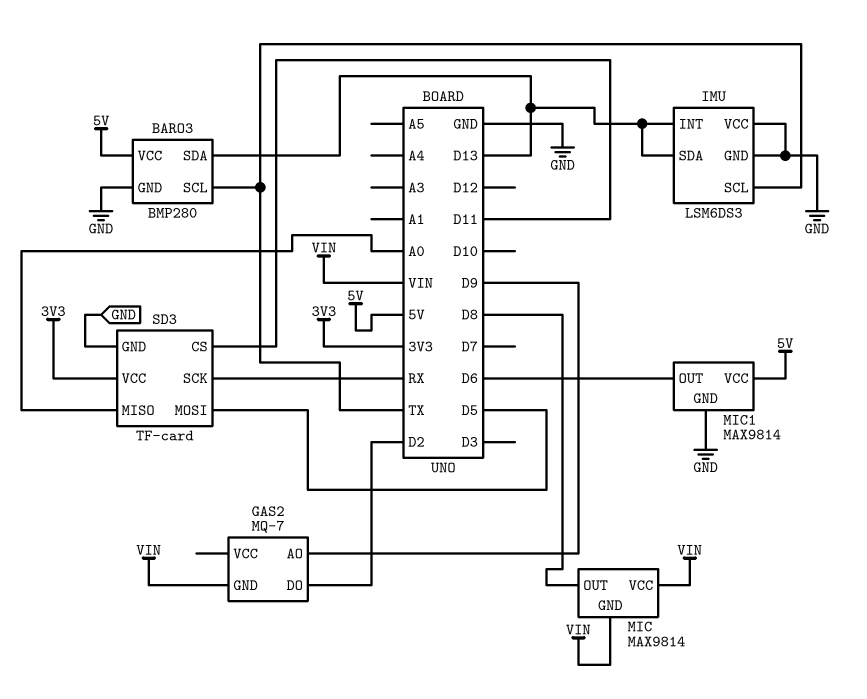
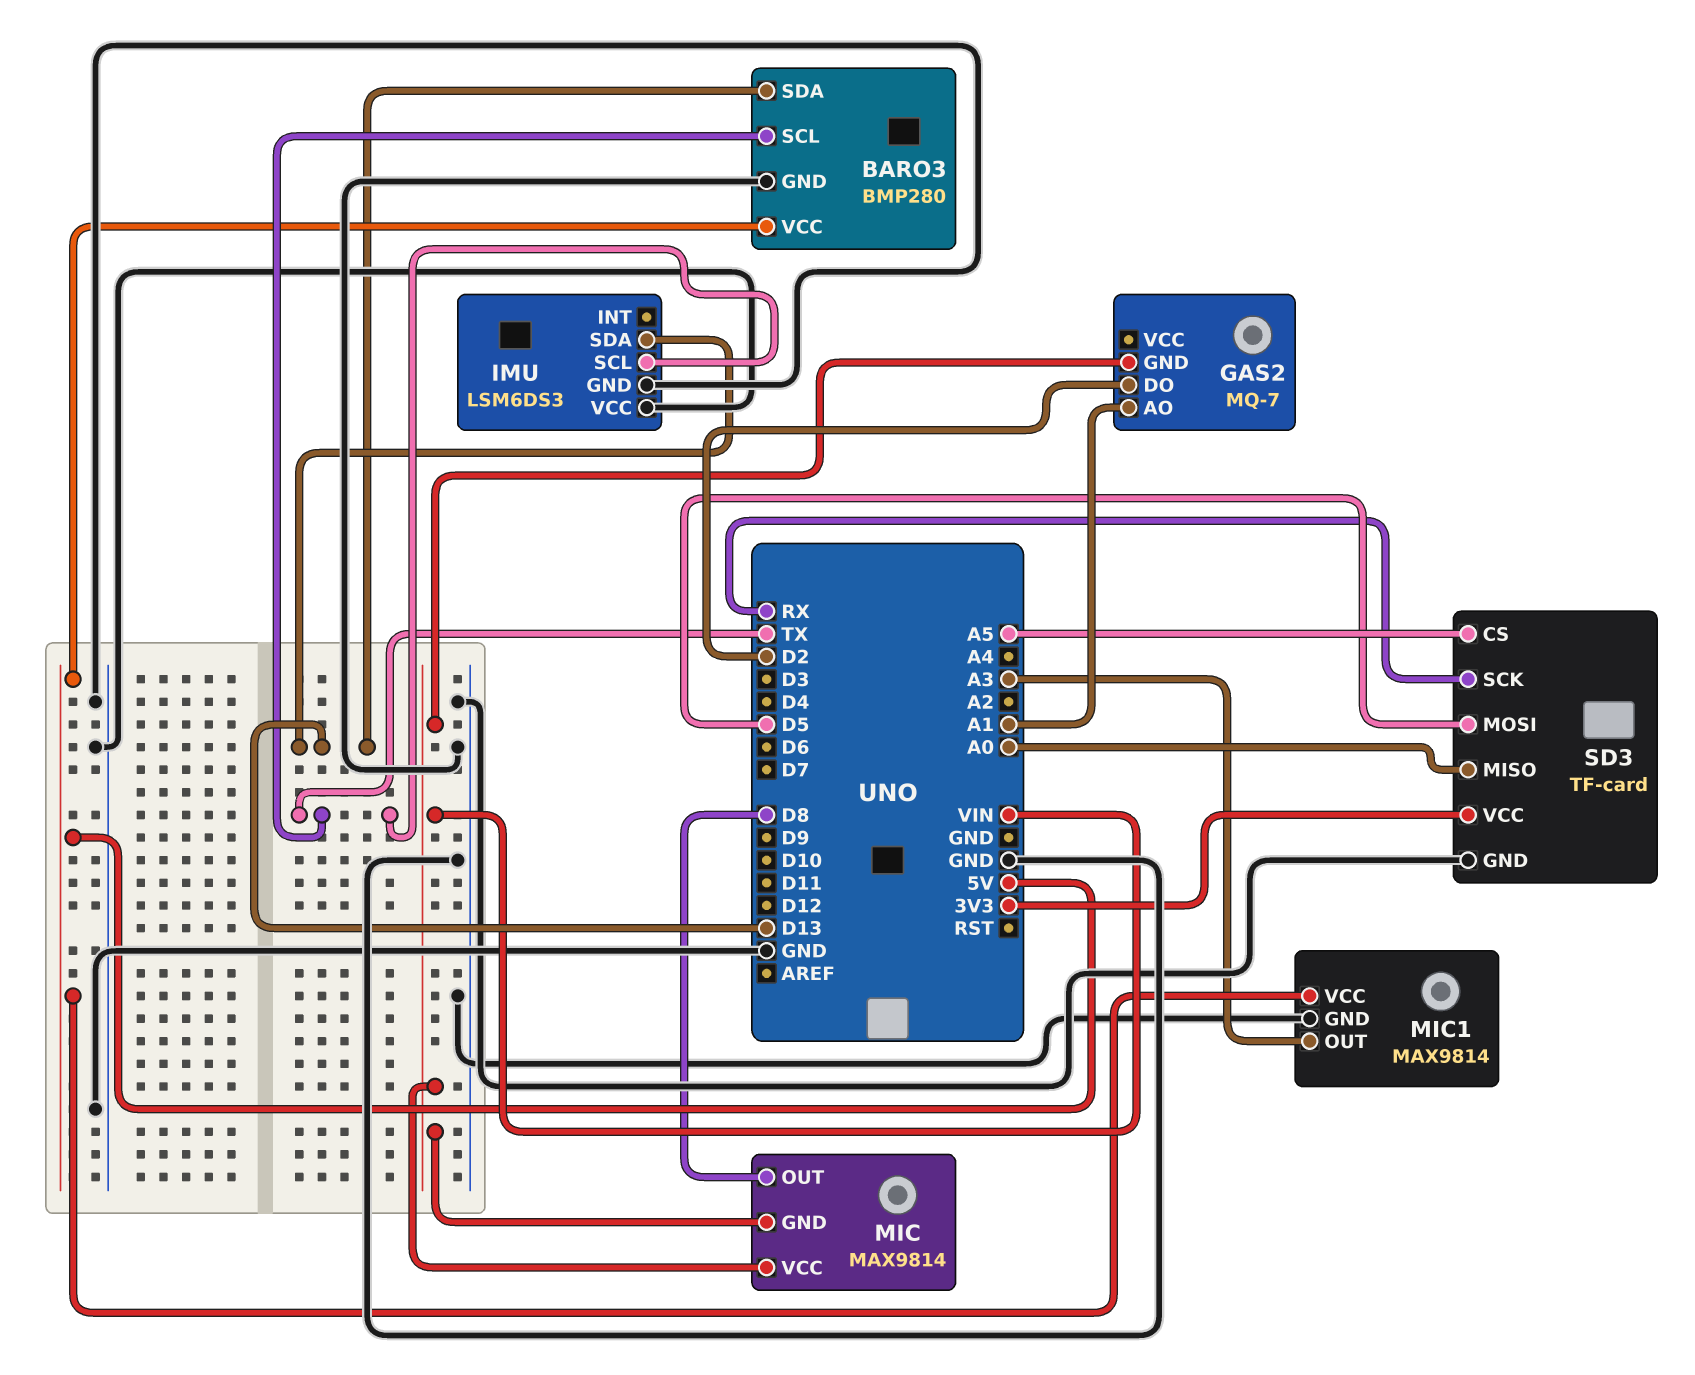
GAS2 pin AO: D9 -> A1
IMU pin INT: D13 -> none
MIC1 pin OUT: D6 -> A3
SD3 pin CS: D11 -> A5

